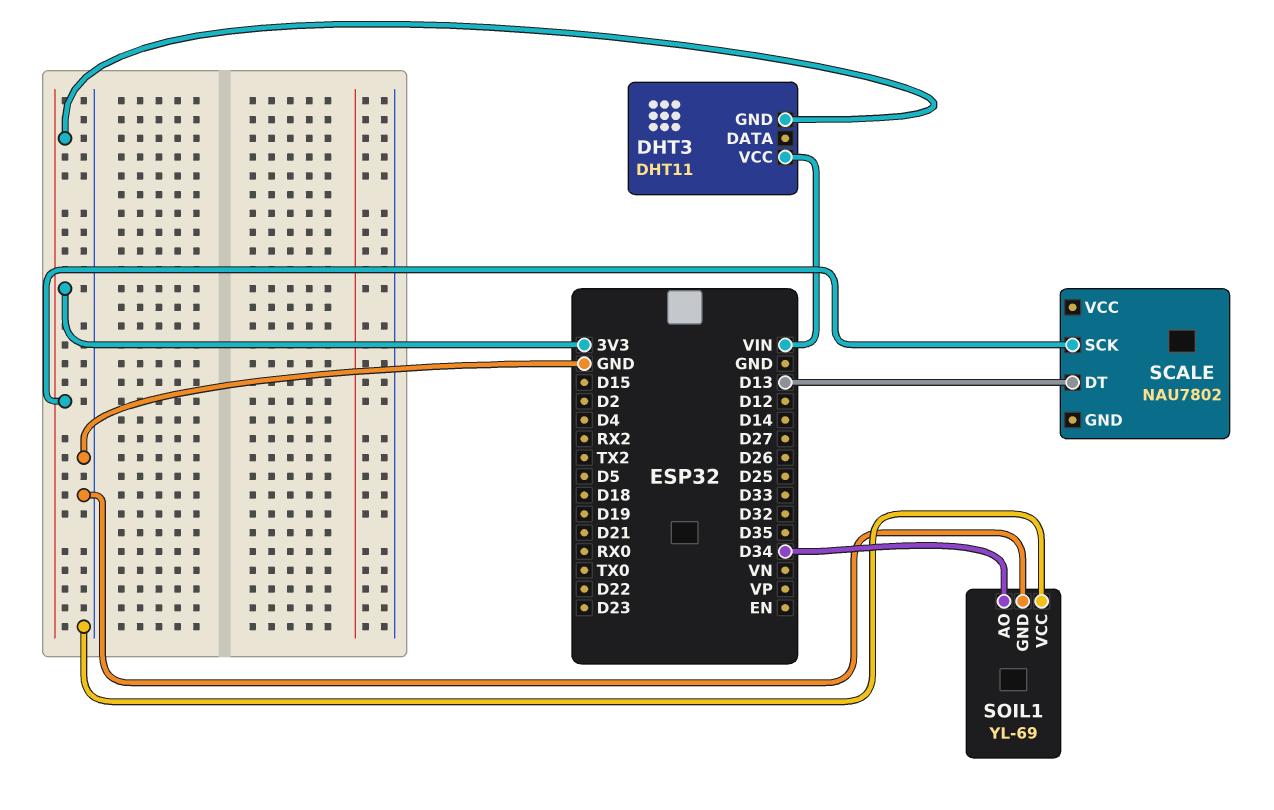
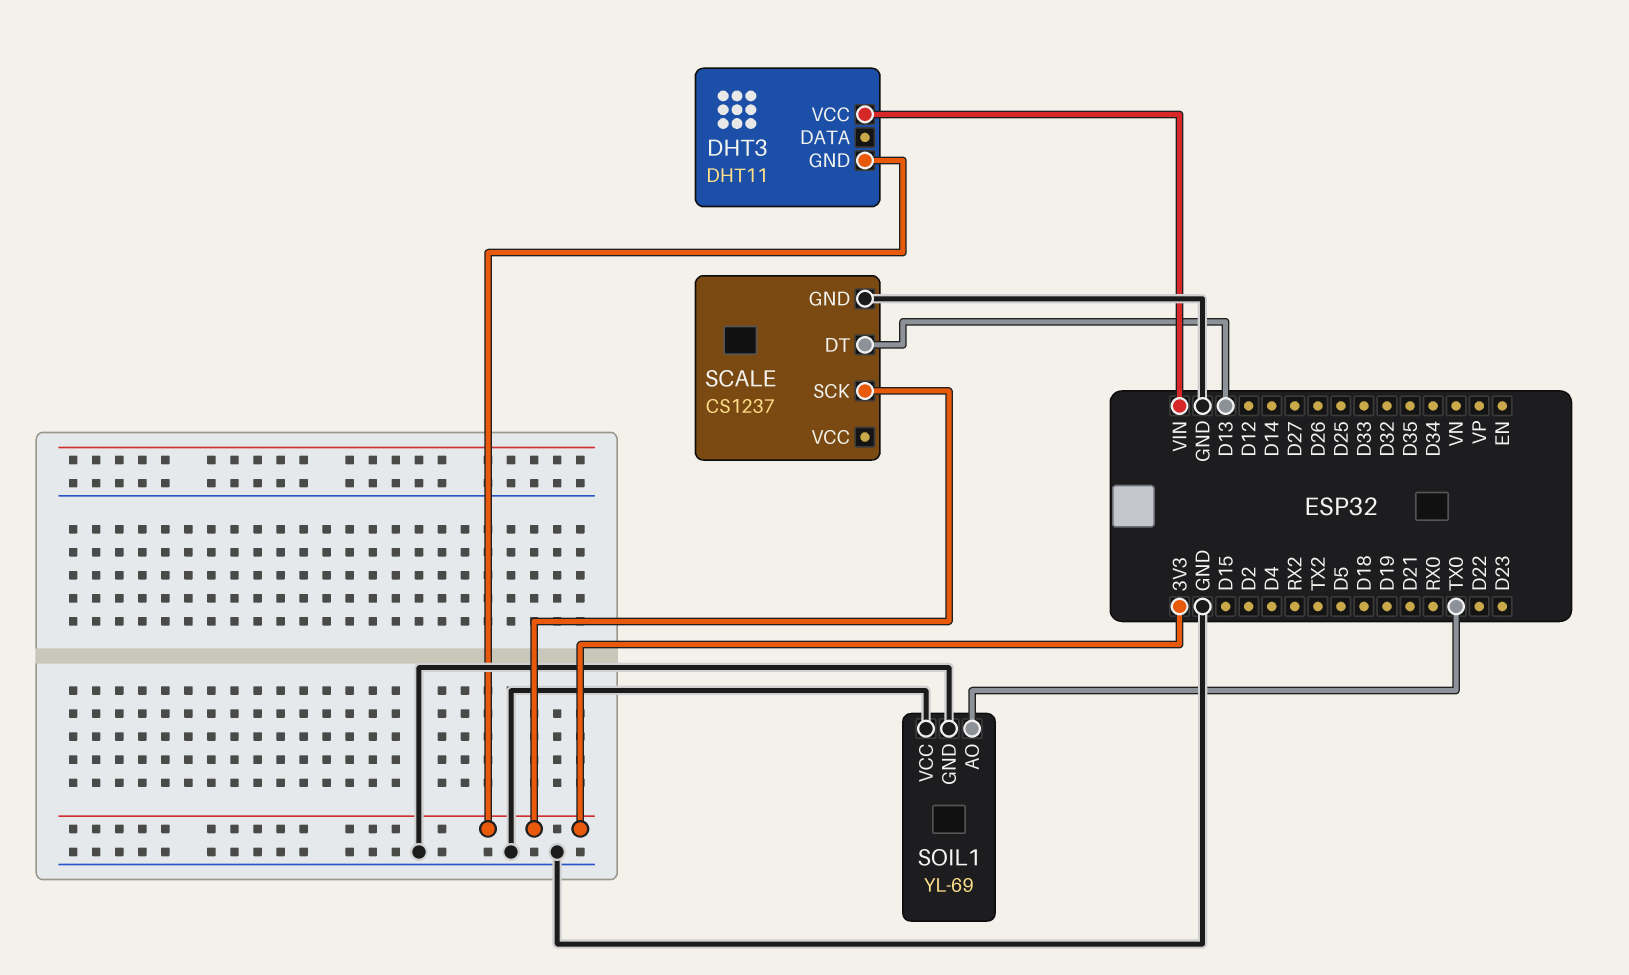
SCALE: NAU7802 -> CS1237
SCALE pin GND: none -> GND
SOIL1 pin AO: D34 -> TX0

